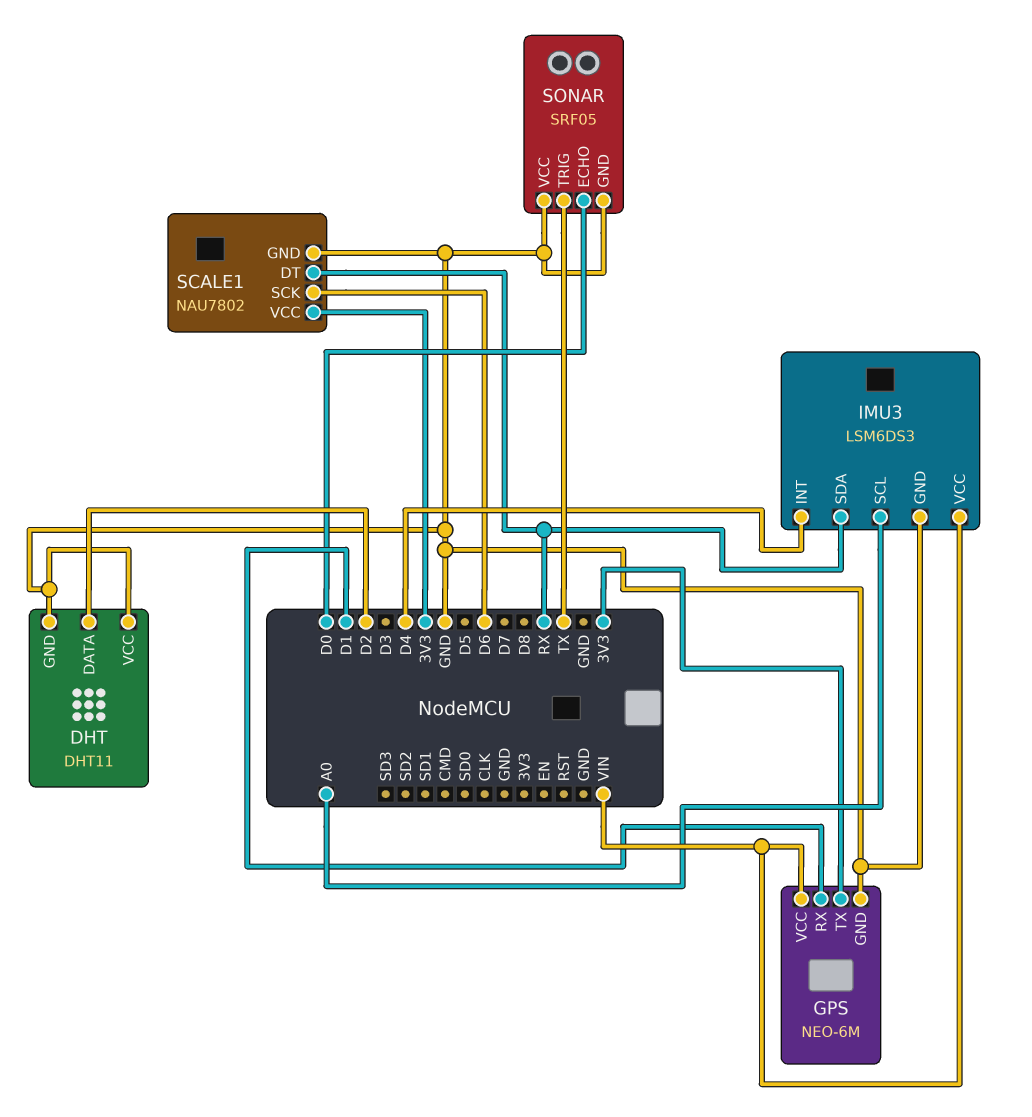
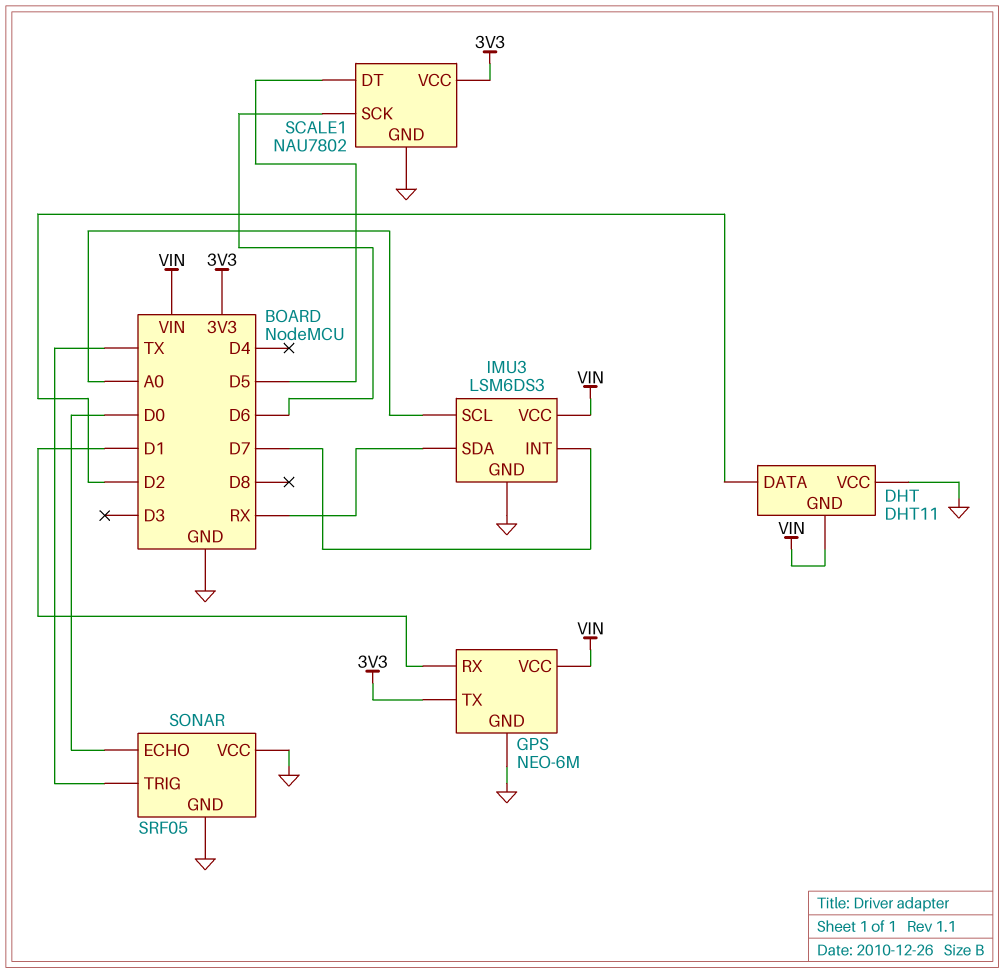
DHT pin GND: GND -> VIN
IMU3 pin INT: D4 -> D7
SCALE1 pin DT: RX -> D5

